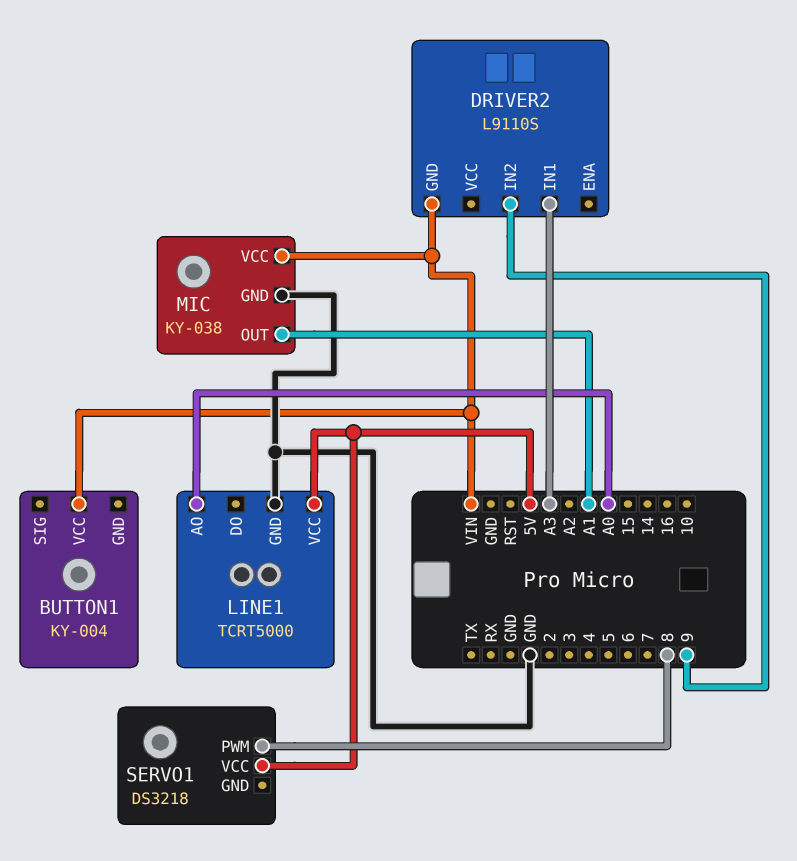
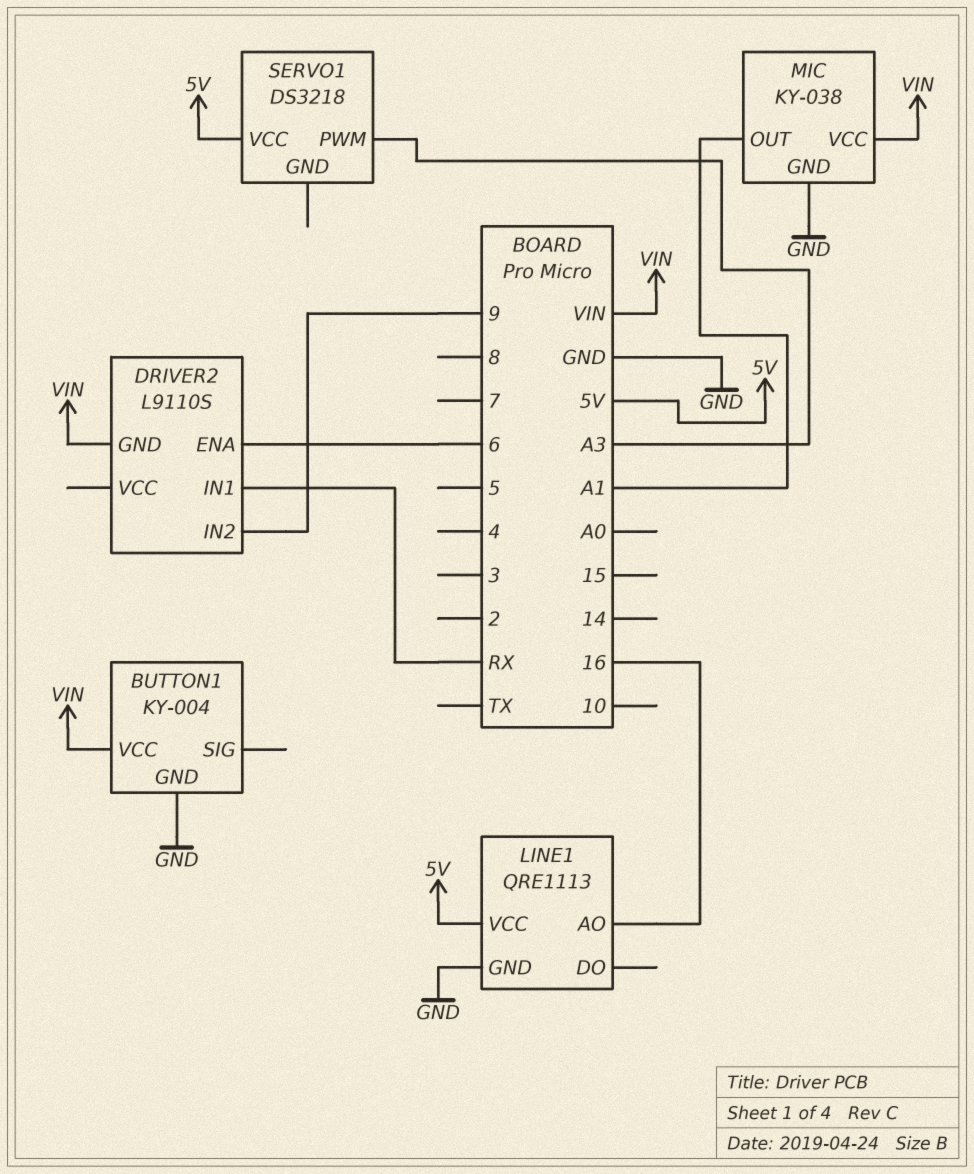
BUTTON1 pin GND: none -> GND
DRIVER2 pin ENA: none -> 6
DRIVER2 pin IN1: A3 -> RX
LINE1: TCRT5000 -> QRE1113
LINE1 pin AO: A0 -> 16
SERVO1 pin PWM: 8 -> A3

